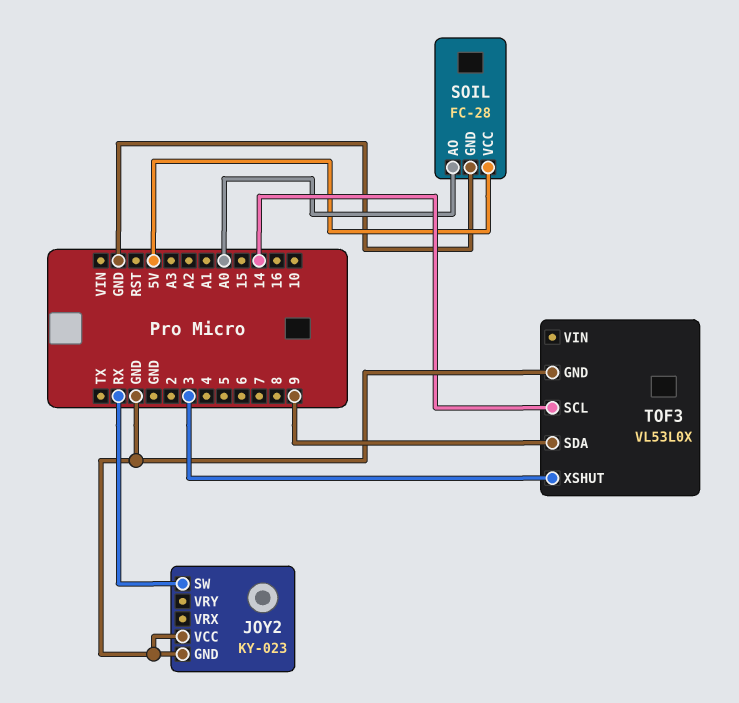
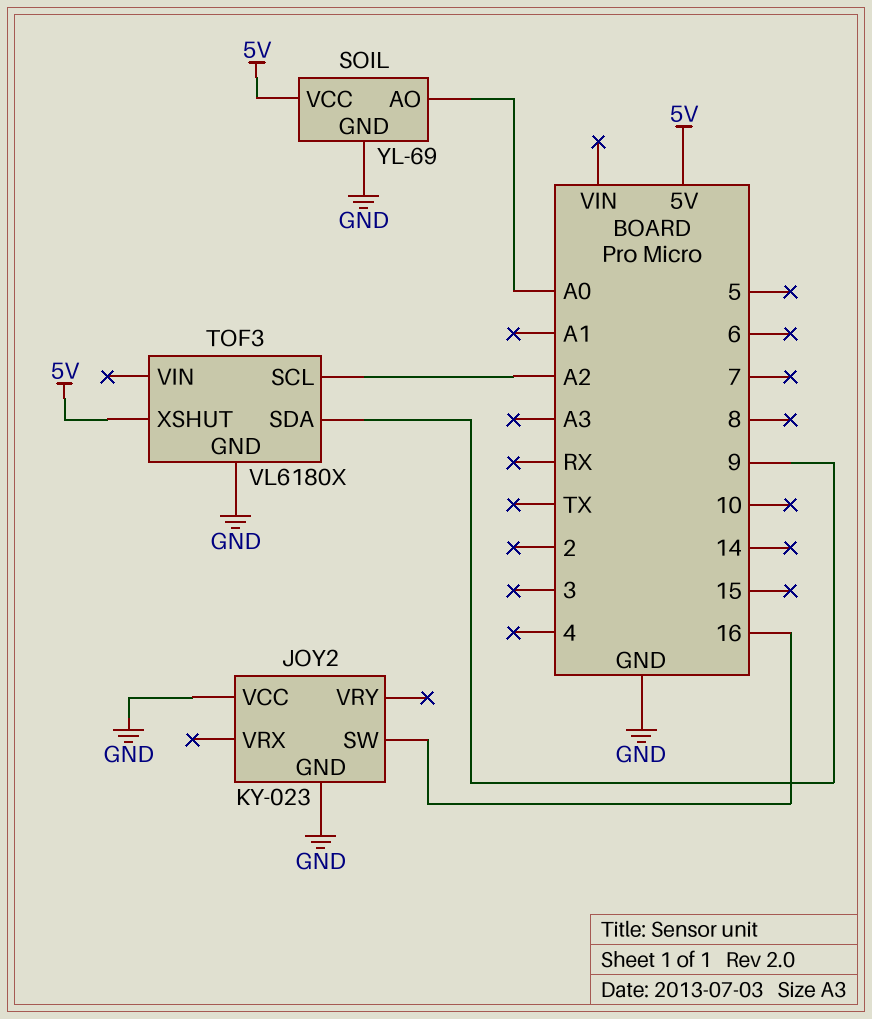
JOY2 pin SW: RX -> 16
SOIL: FC-28 -> YL-69
TOF3: VL53L0X -> VL6180X
TOF3 pin SCL: 14 -> A2
TOF3 pin XSHUT: 3 -> 5V

